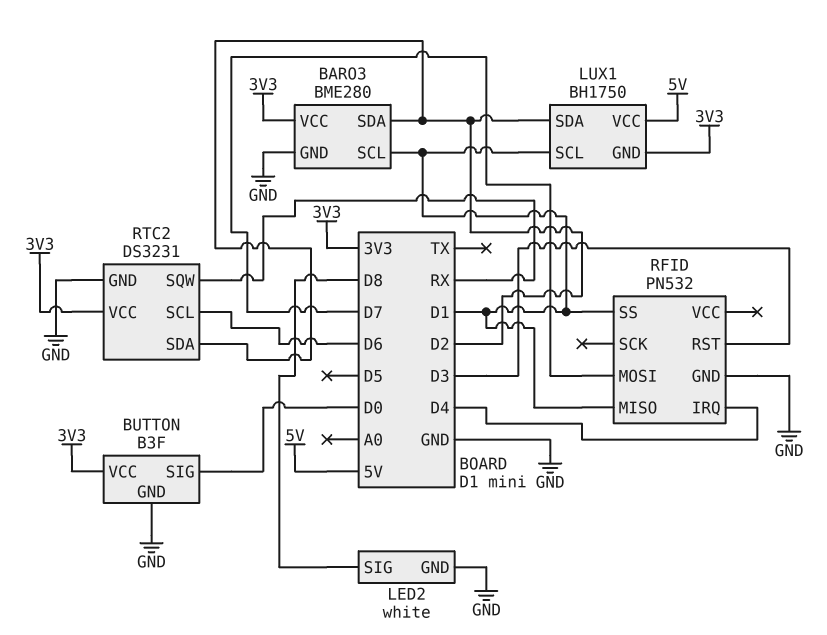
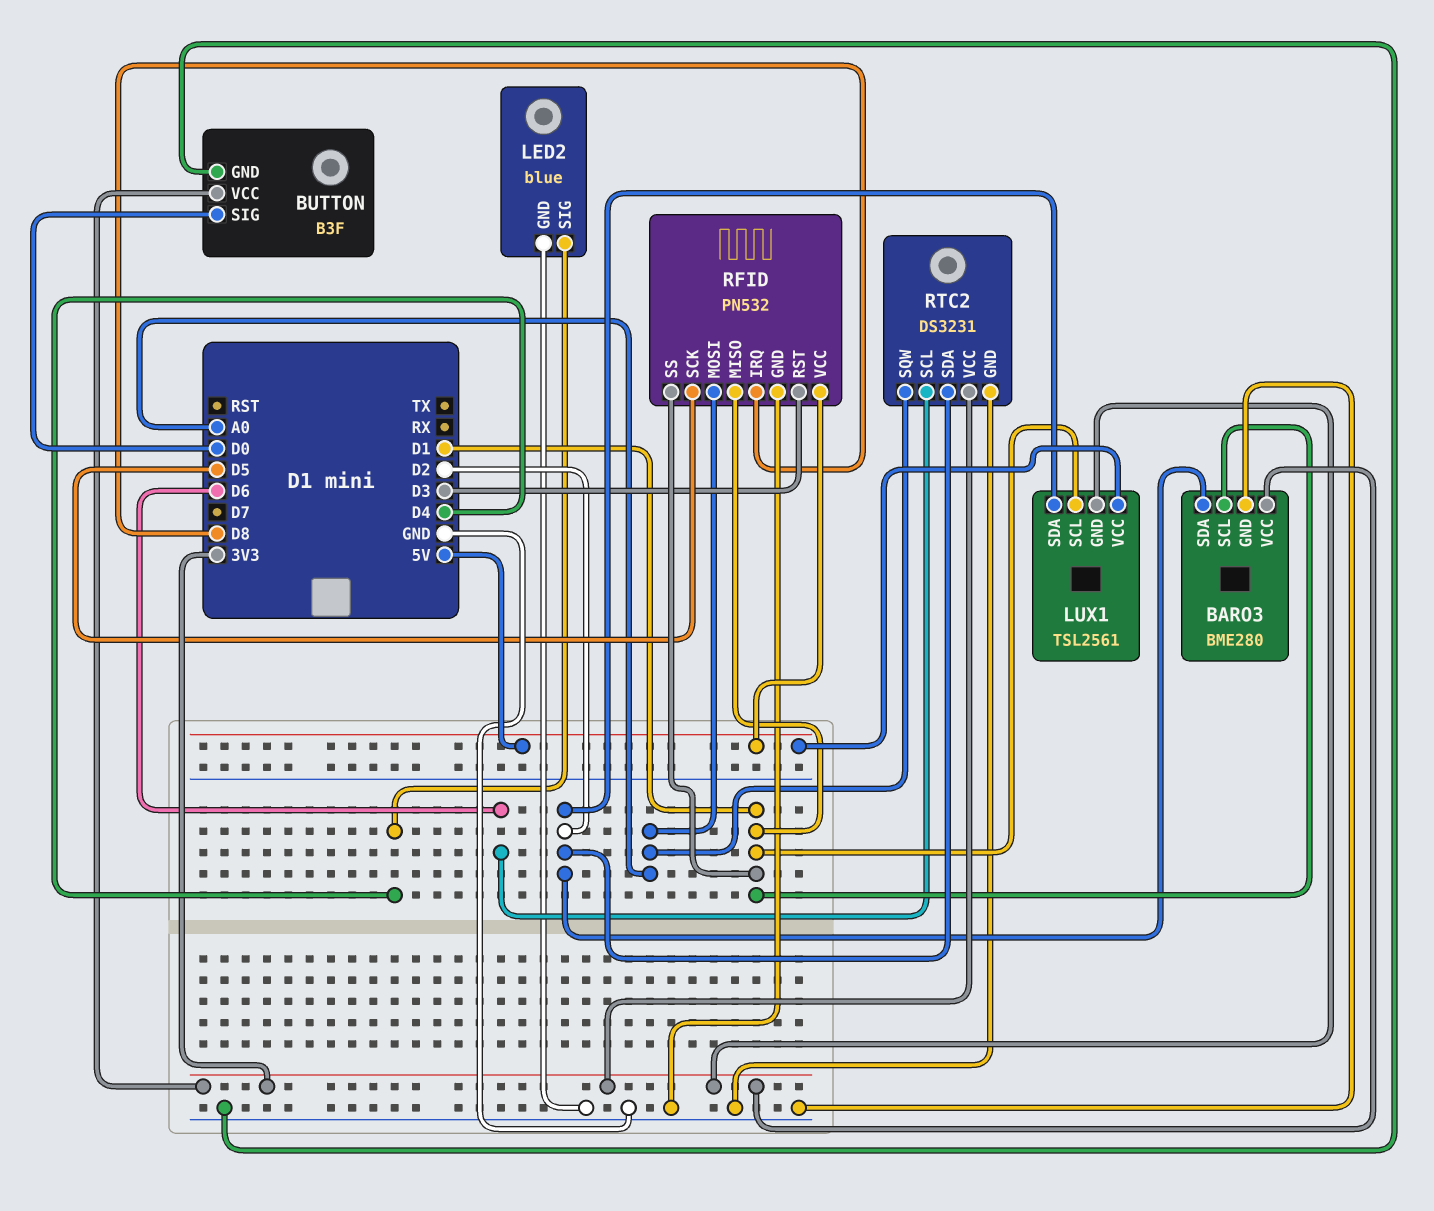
LED2: white -> blue
LED2 pin SIG: D8 -> D4
LUX1: BH1750 -> TSL2561
RFID pin IRQ: D4 -> D8
RFID pin MOSI: D7 -> A0
RFID pin SCK: none -> D5
RFID pin VCC: none -> 5V
RTC2 pin SQW: RX -> A0

